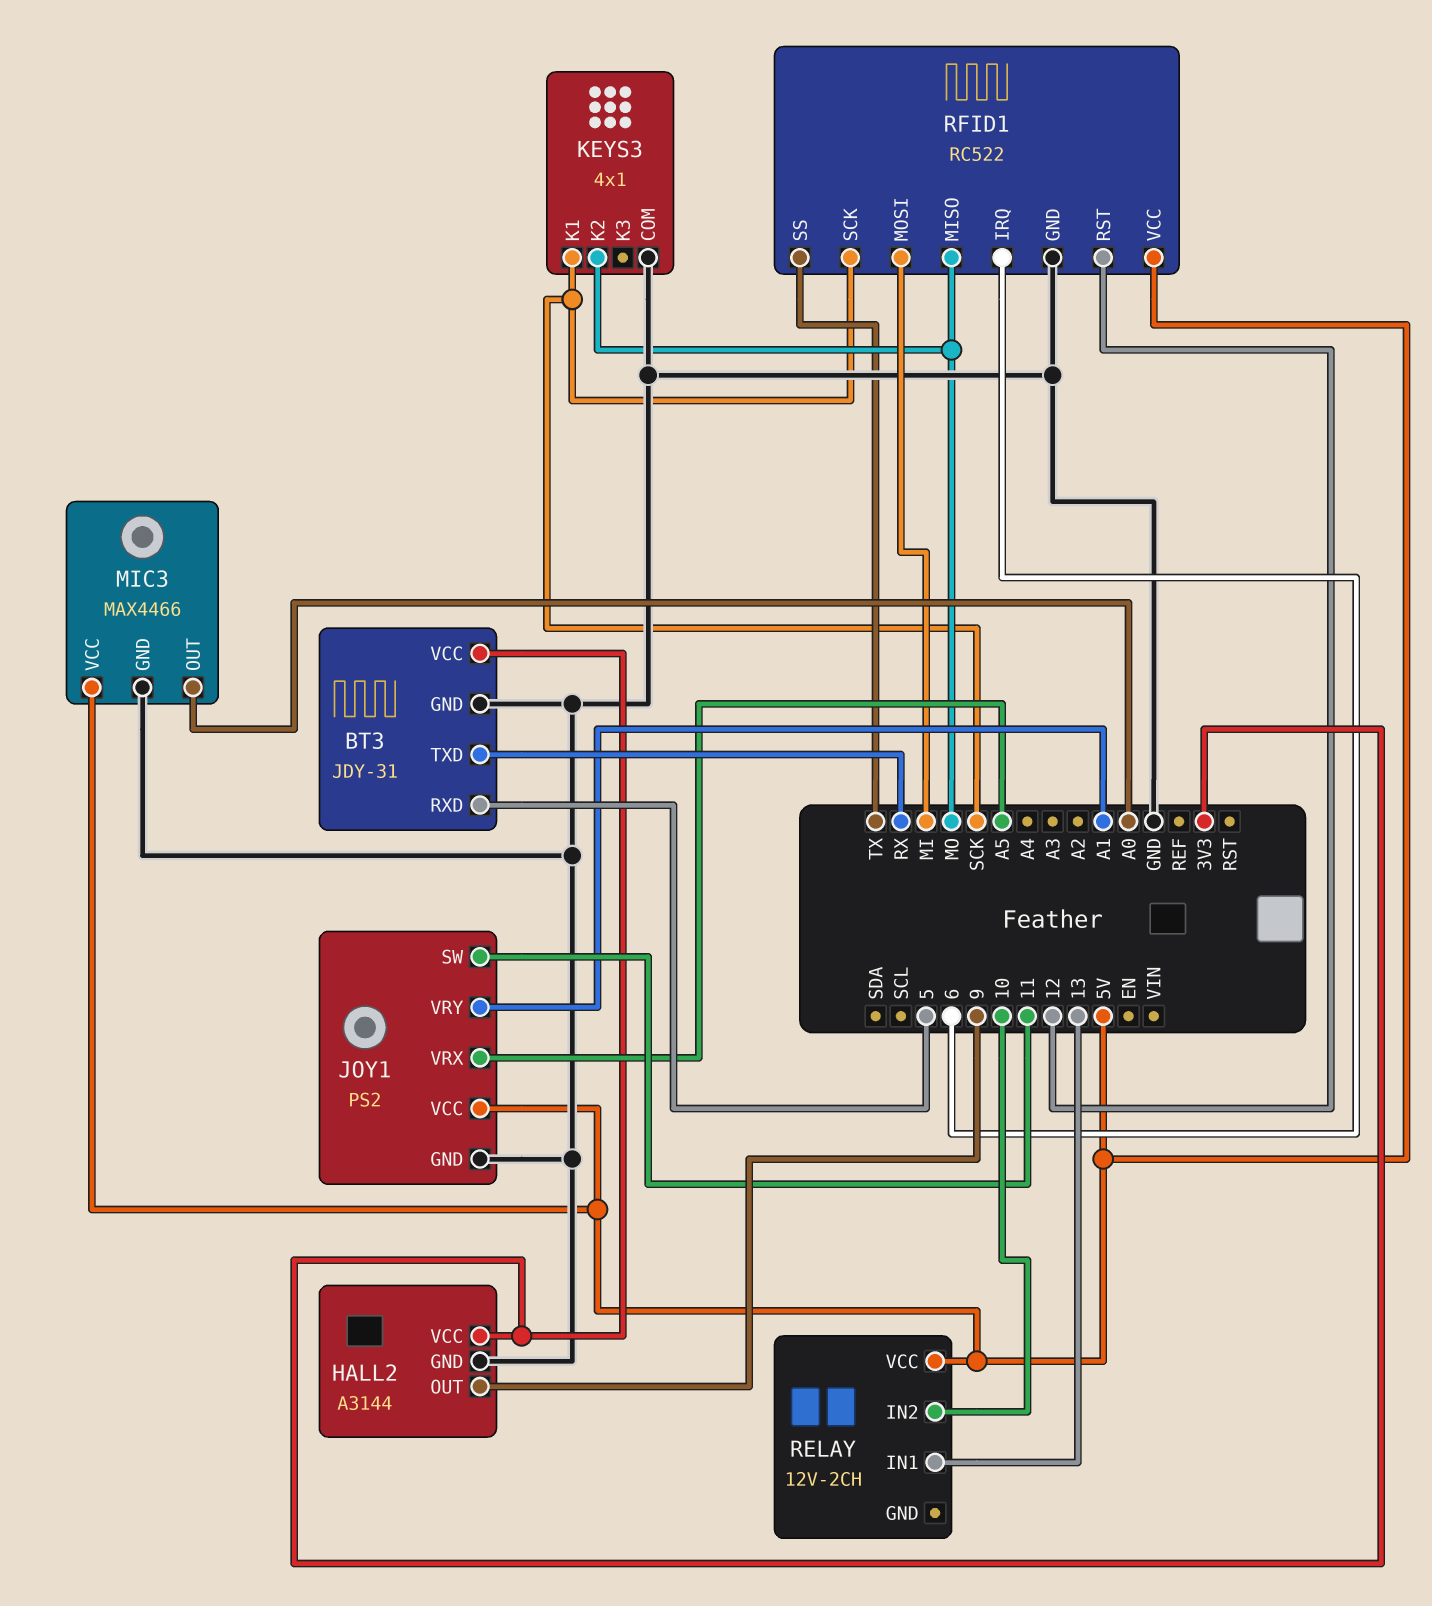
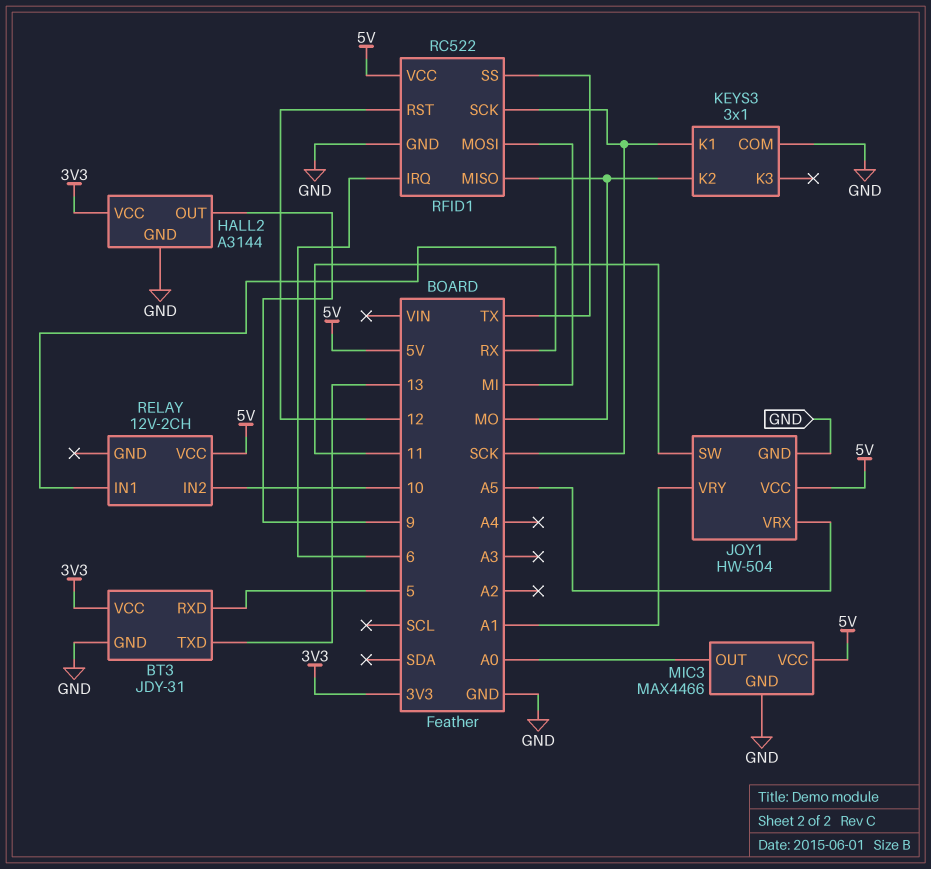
BT3 pin TXD: RX -> 13
JOY1: PS2 -> HW-504
KEYS3: 4x1 -> 3x1
RELAY pin IN1: 13 -> RX

